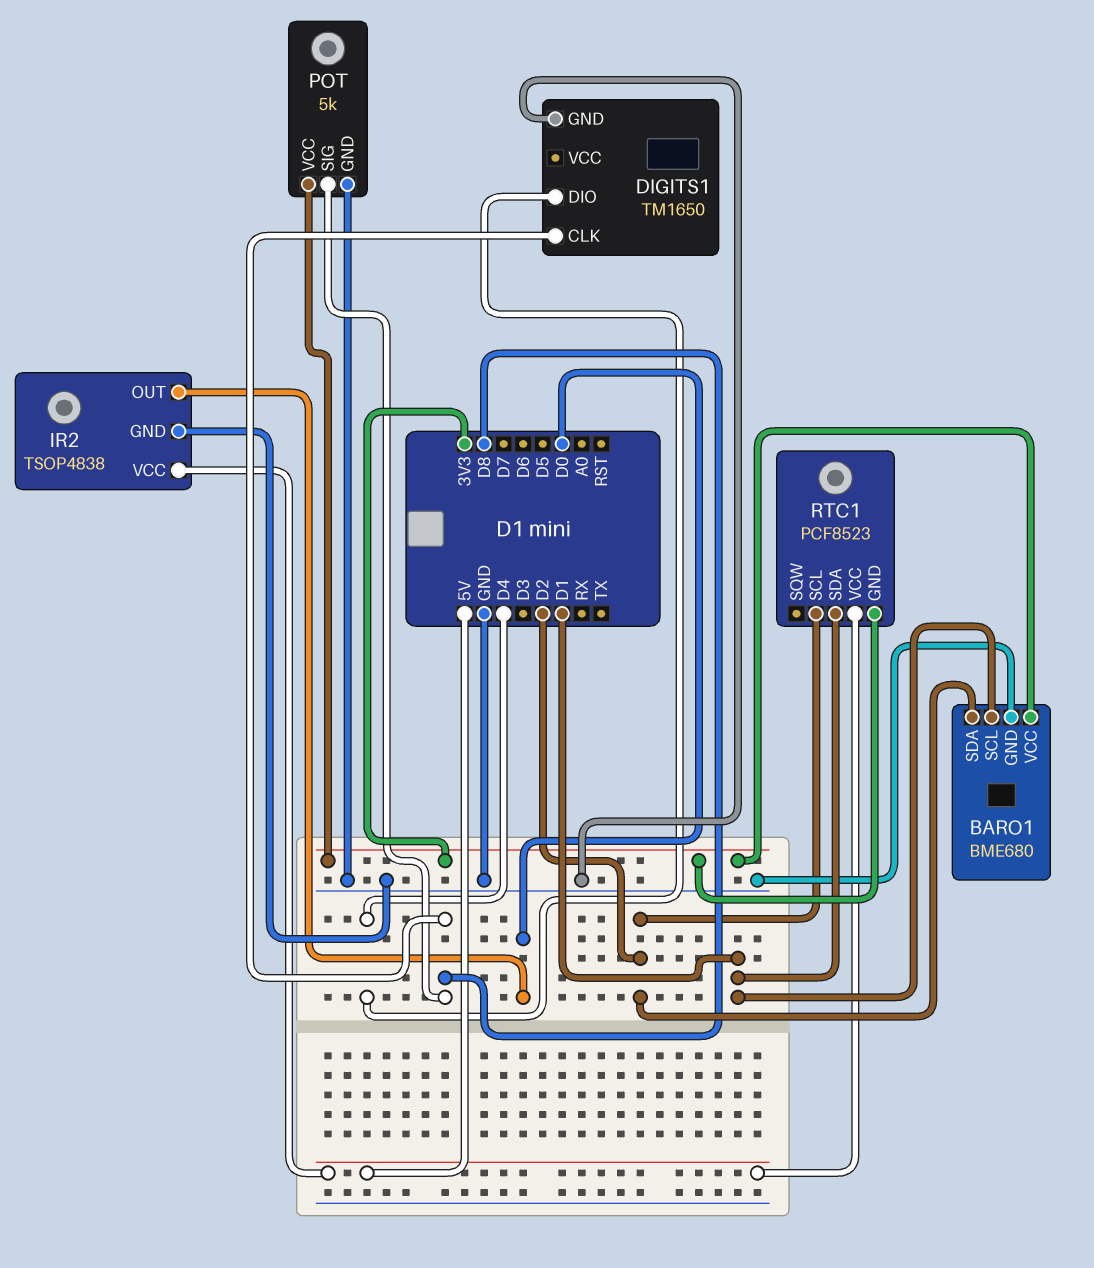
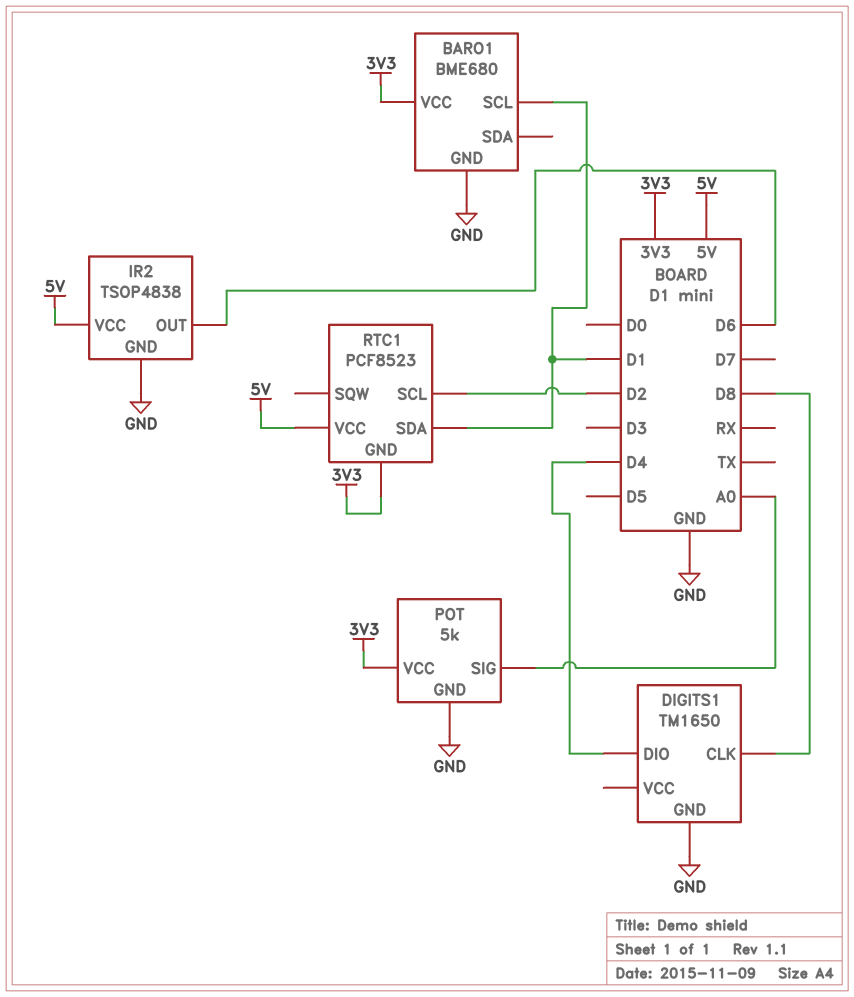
BARO1 pin SDA: D2 -> none
IR2 pin OUT: D0 -> D6
POT pin SIG: D8 -> A0

